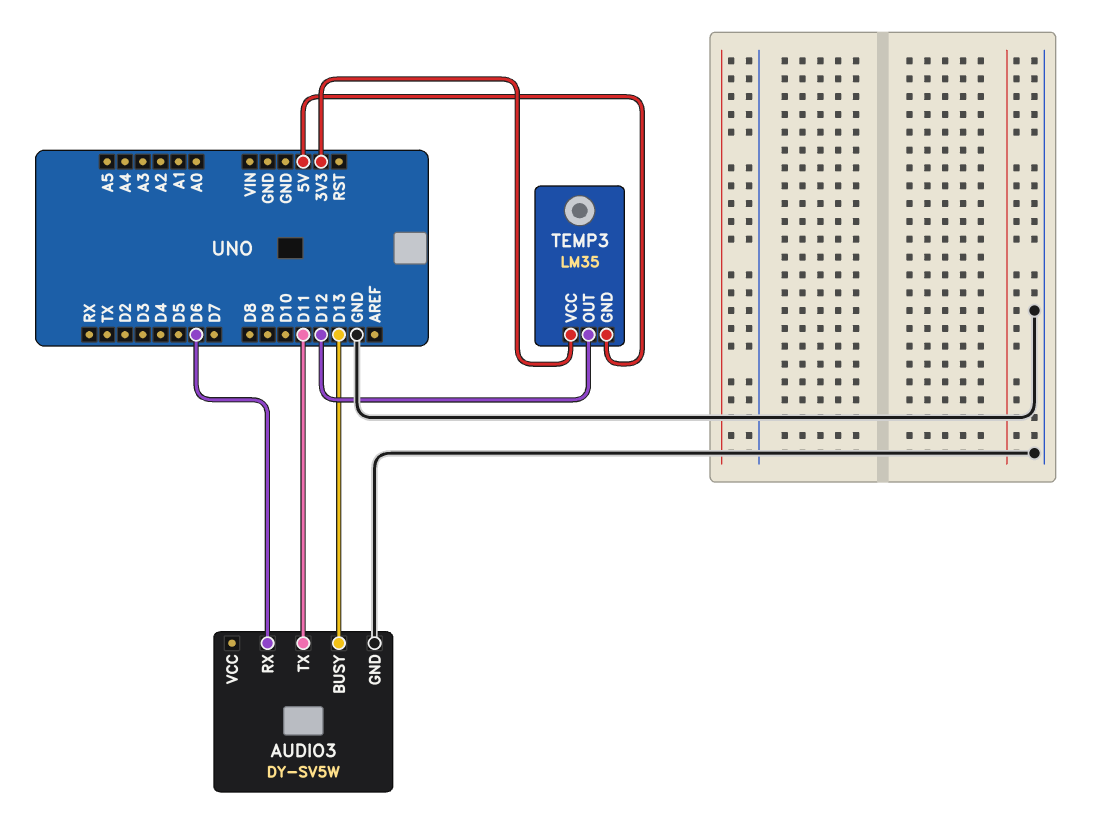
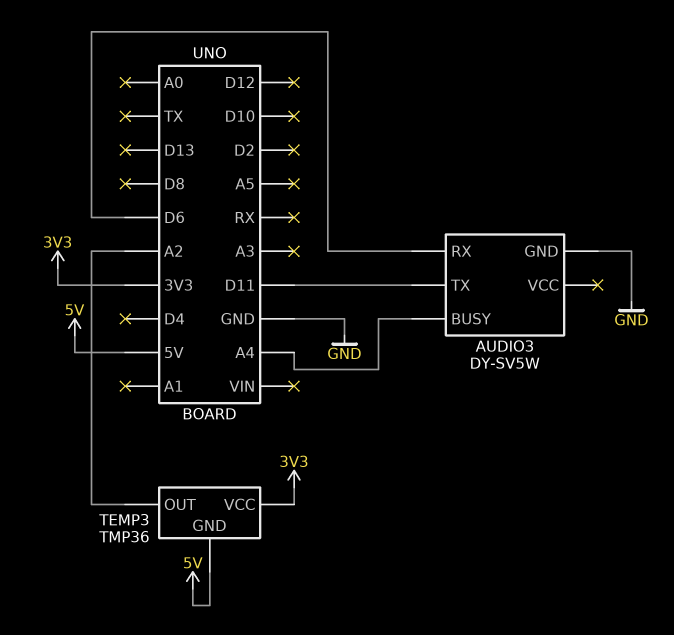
AUDIO3 pin BUSY: D13 -> A4
TEMP3: LM35 -> TMP36
TEMP3 pin OUT: D12 -> A2

